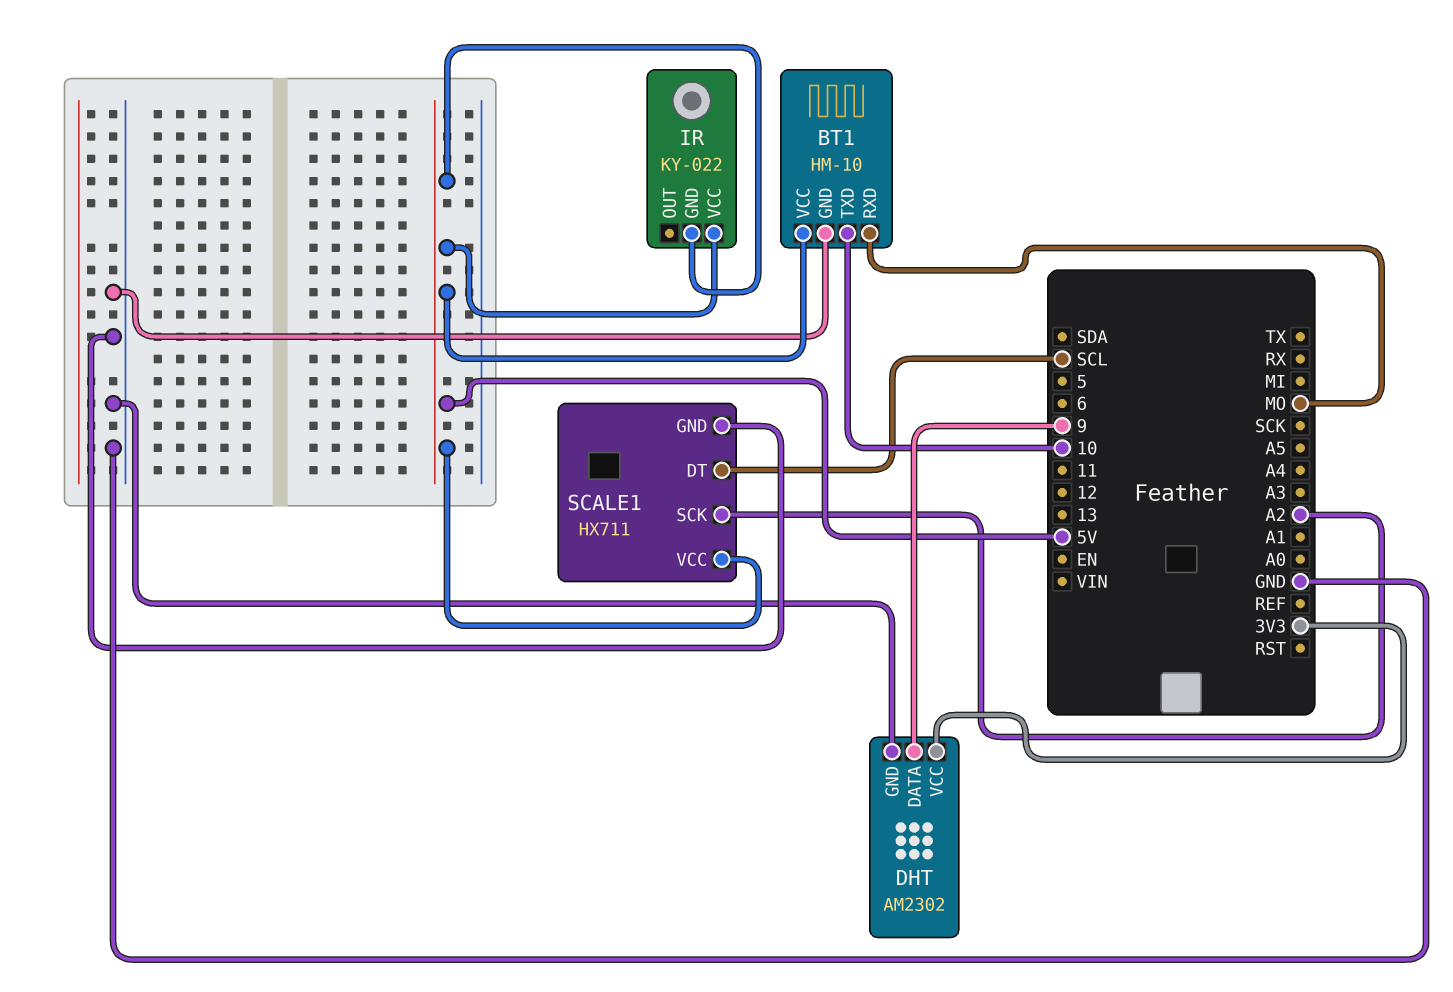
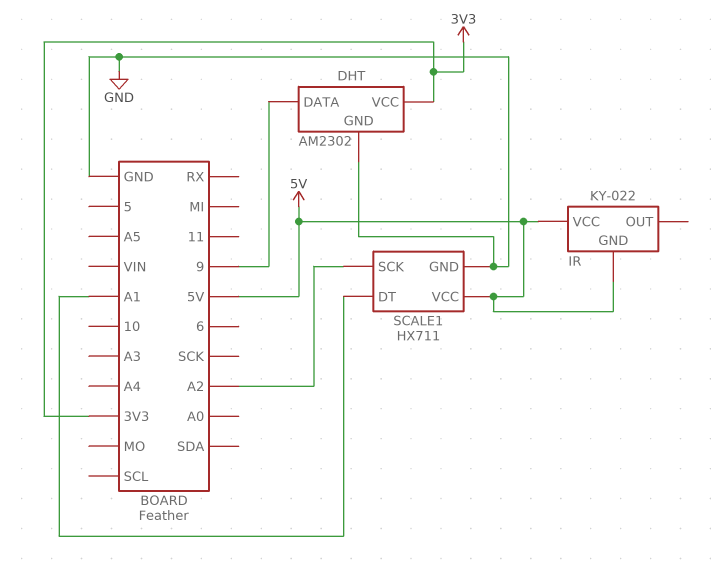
BT1: HM-10 -> none
BT1 pin GND: GND -> none
BT1 pin RXD: MO -> none
BT1 pin TXD: 10 -> none
BT1 pin VCC: 5V -> none
SCALE1 pin DT: SCL -> A1

